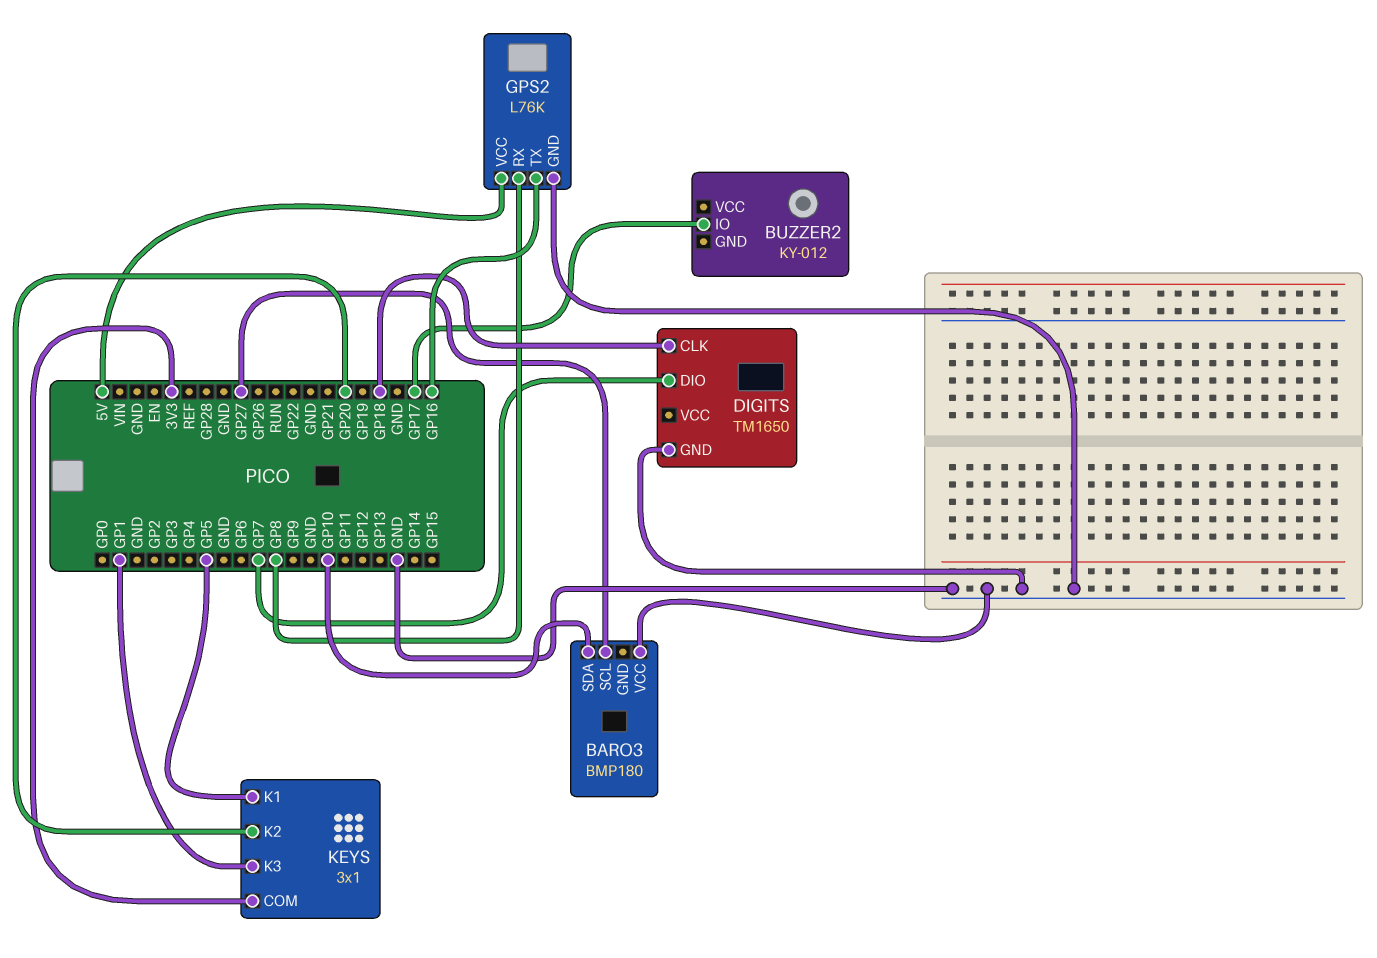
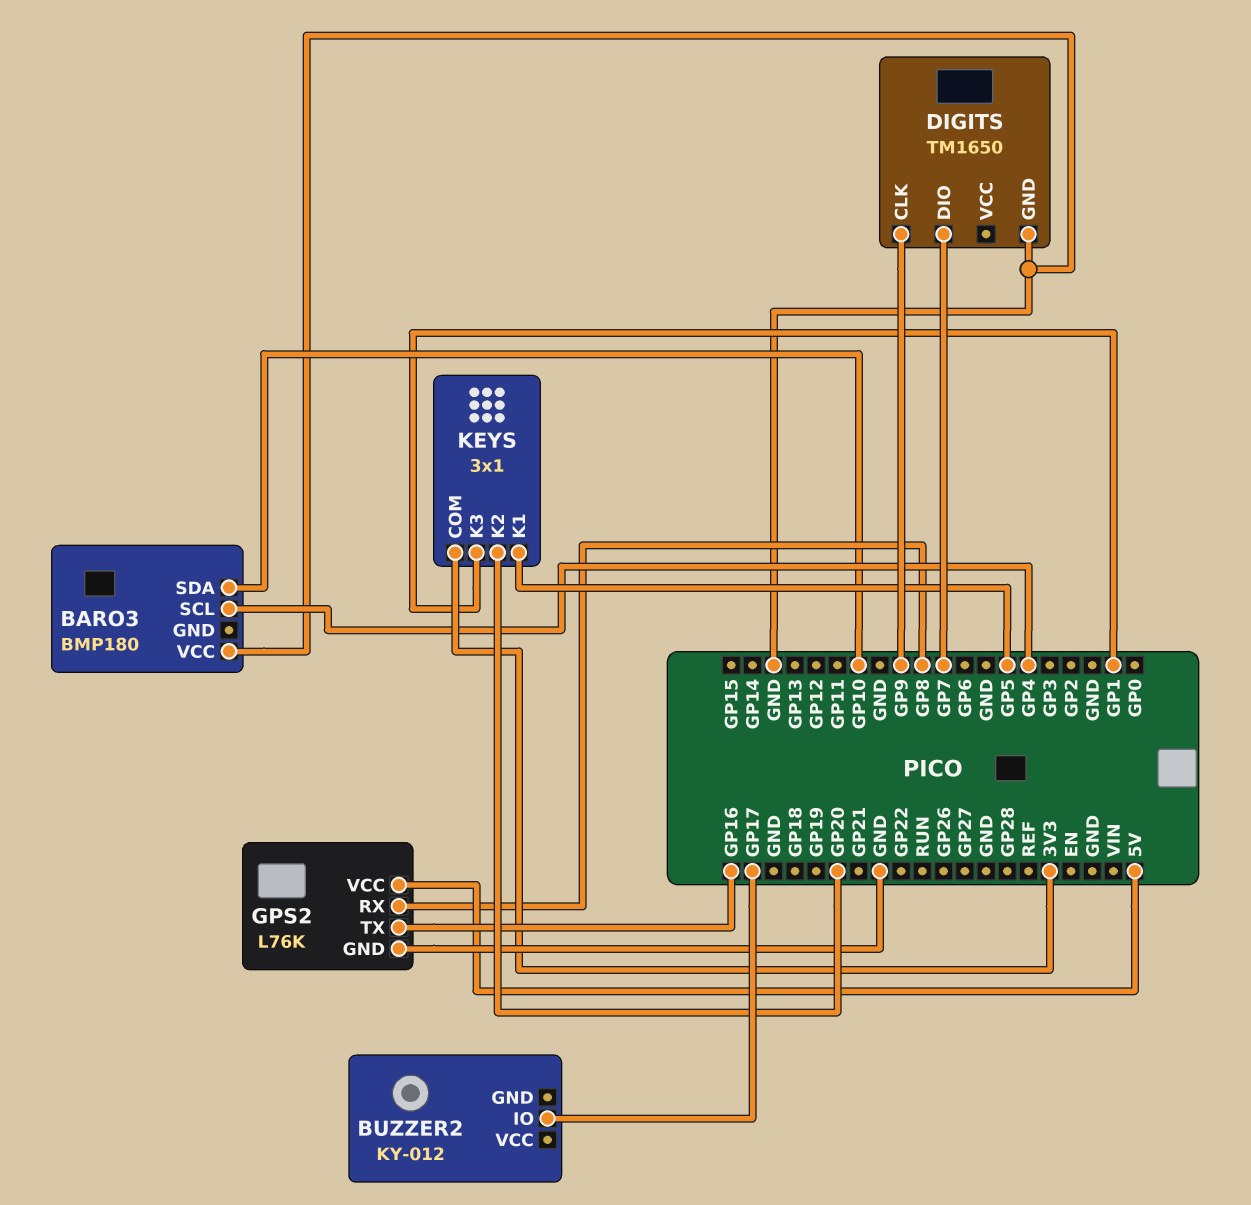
BARO3 pin SCL: GP27 -> GP4
DIGITS pin CLK: GP18 -> GP9

